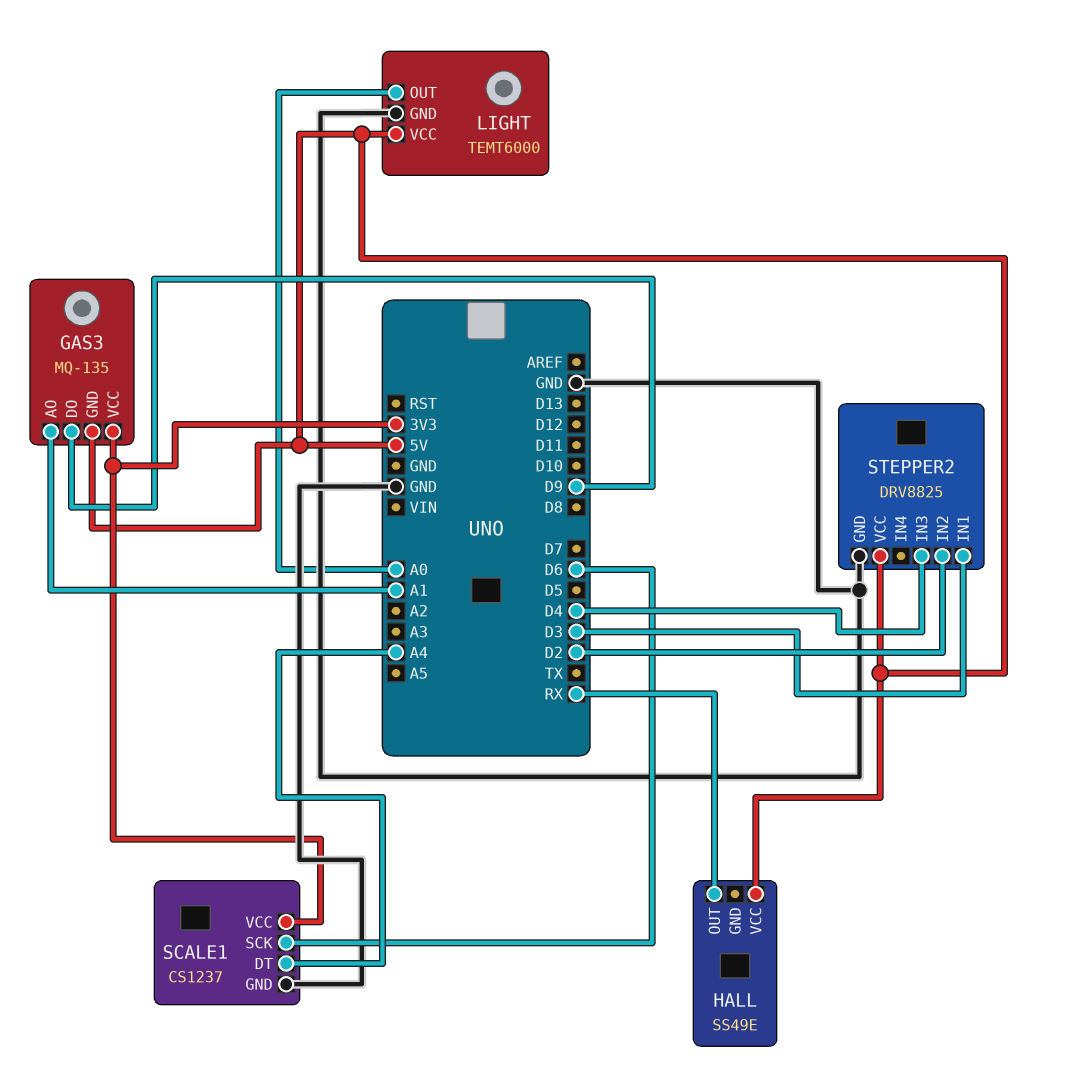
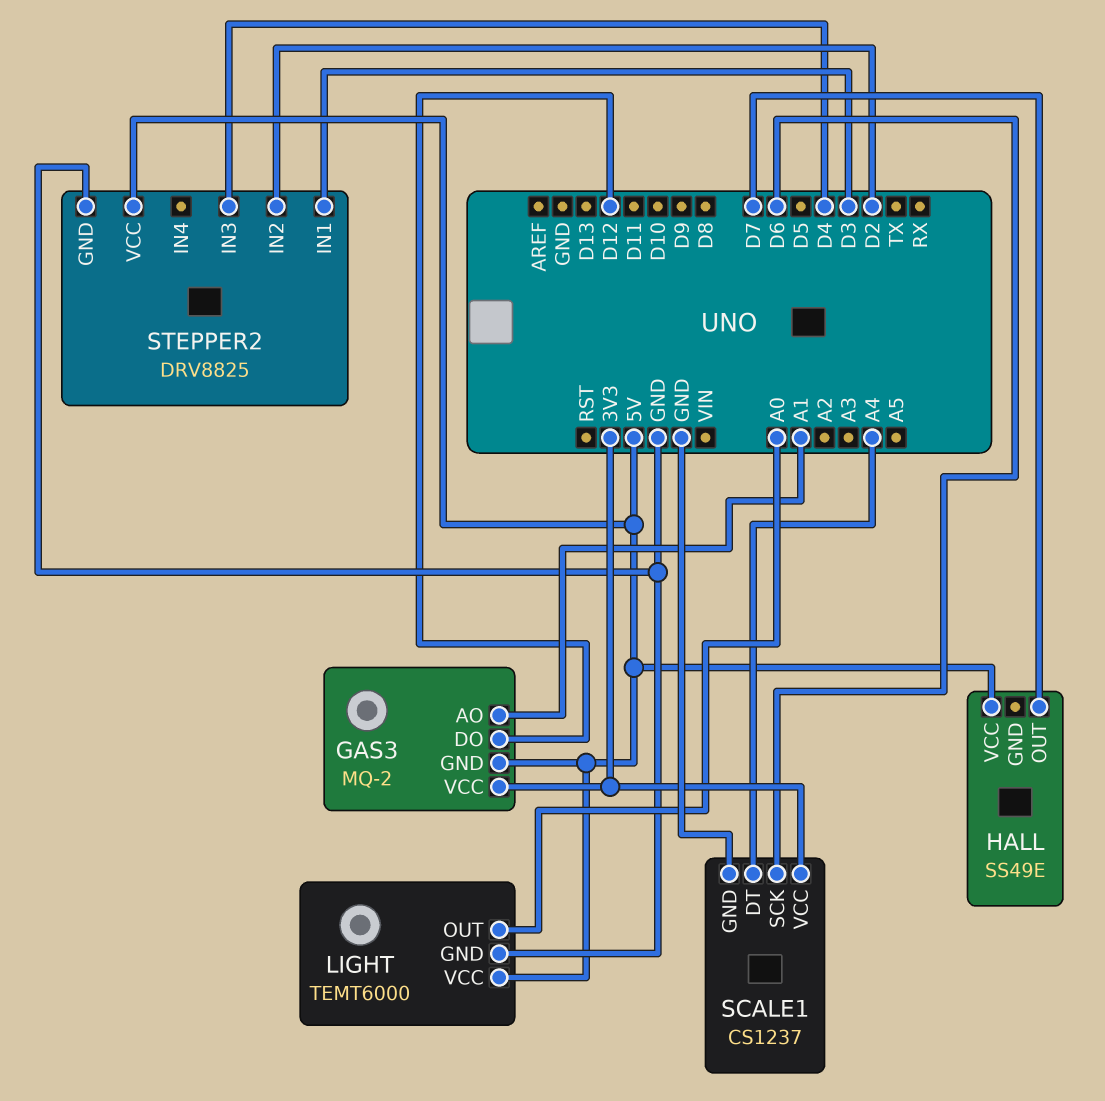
GAS3: MQ-135 -> MQ-2
GAS3 pin DO: D9 -> D12
HALL pin OUT: RX -> D7

